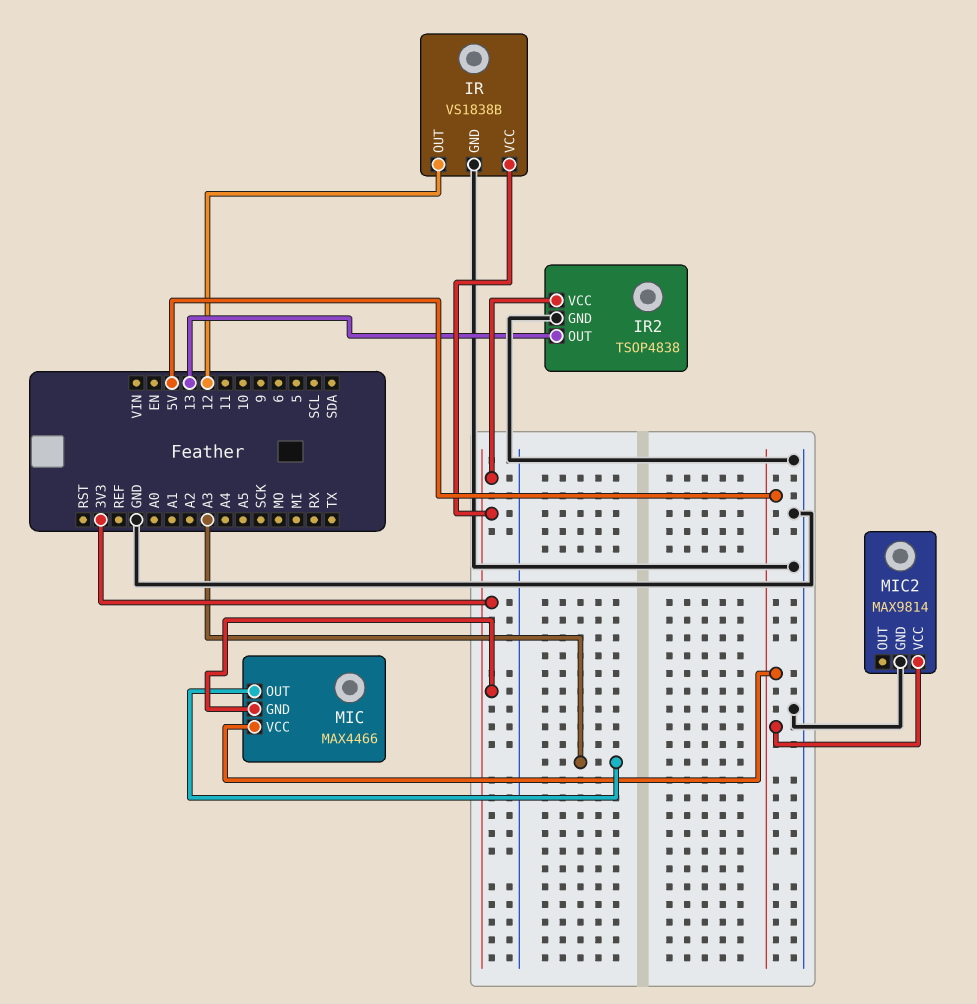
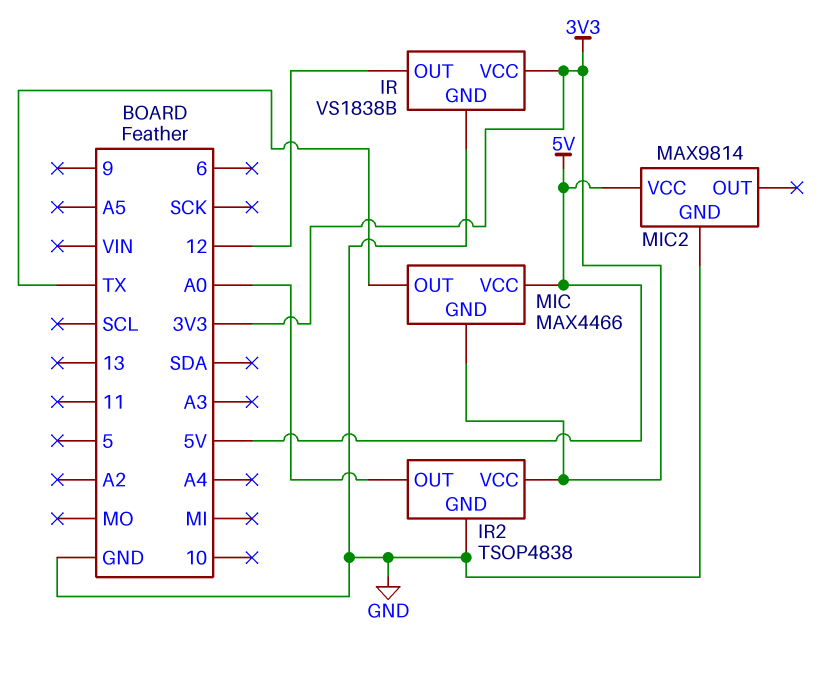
IR2 pin OUT: 13 -> A0
MIC pin OUT: A3 -> TX

